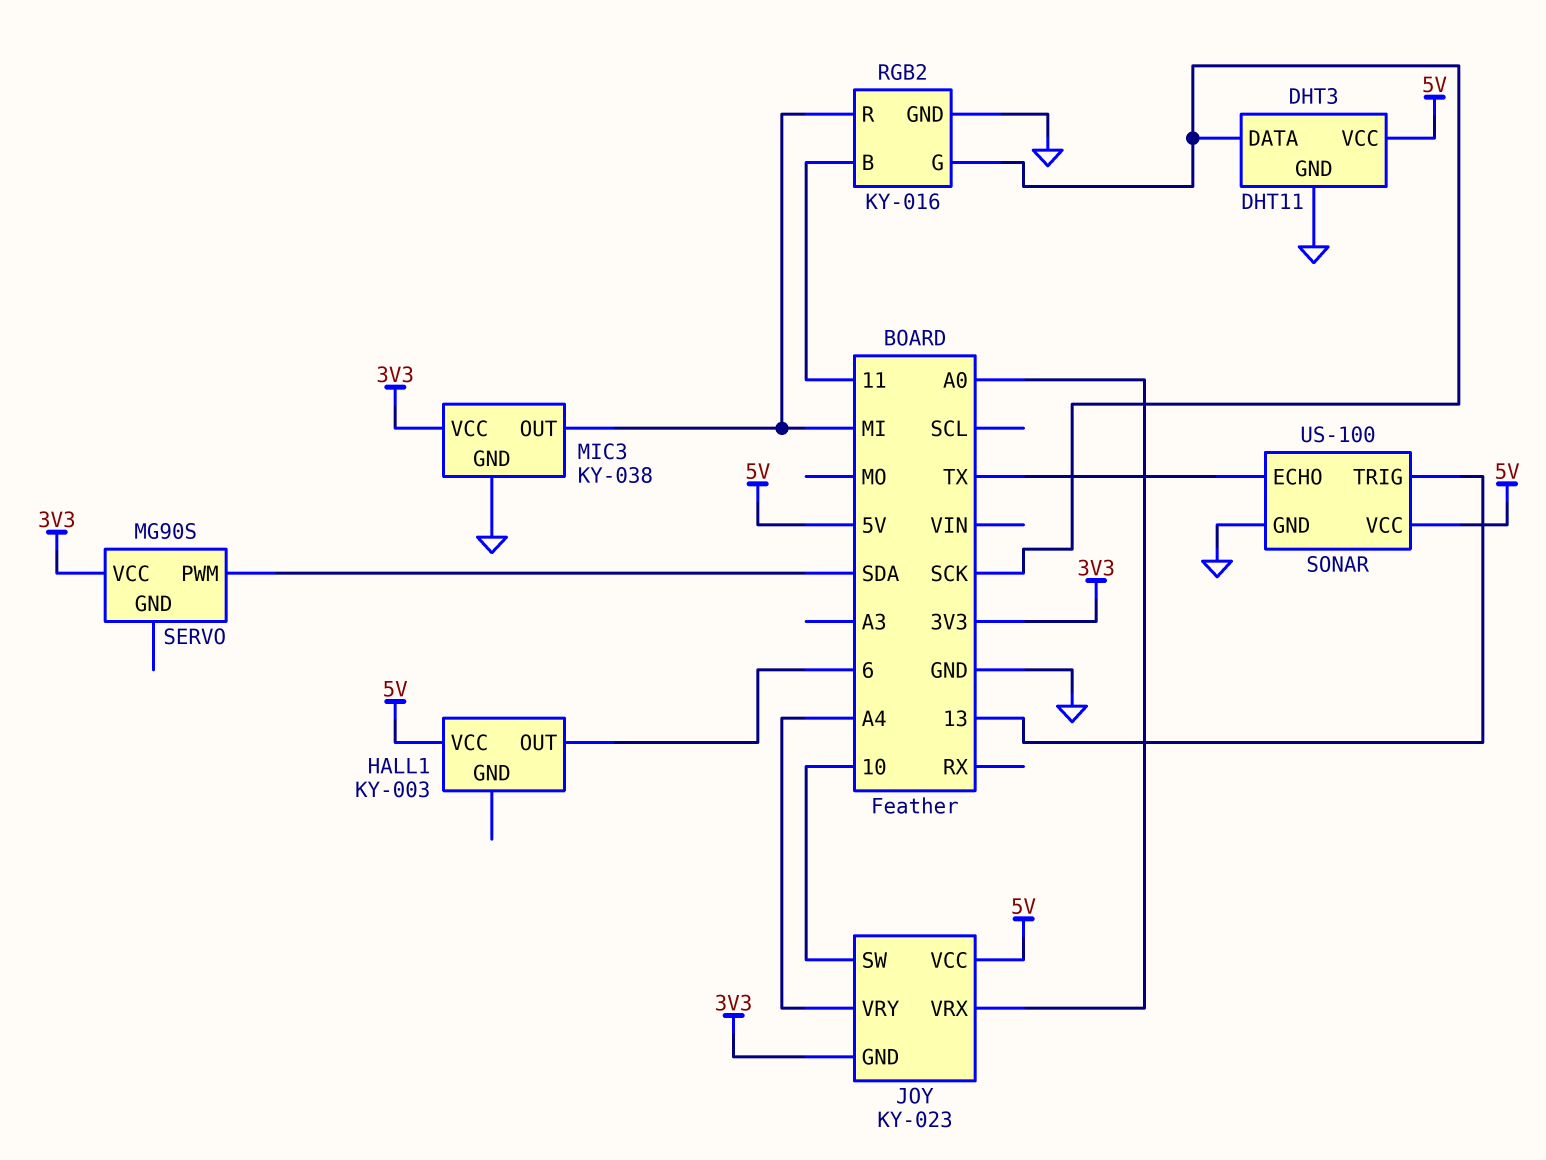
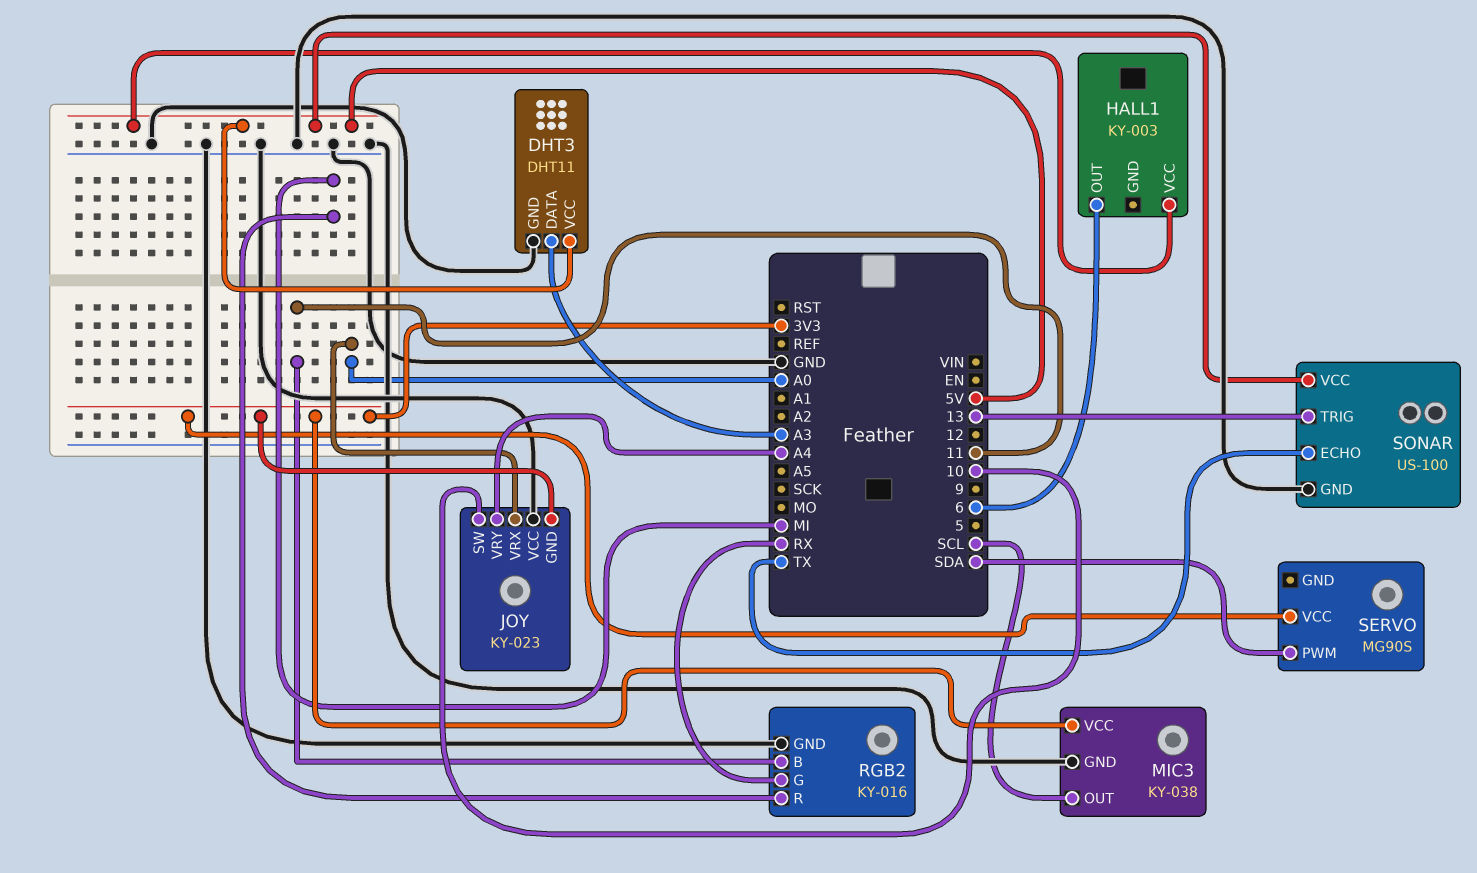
DHT3 pin DATA: SCK -> A3
JOY pin VCC: 5V -> GND
MIC3 pin OUT: MI -> SCL
RGB2 pin G: SCK -> RX

